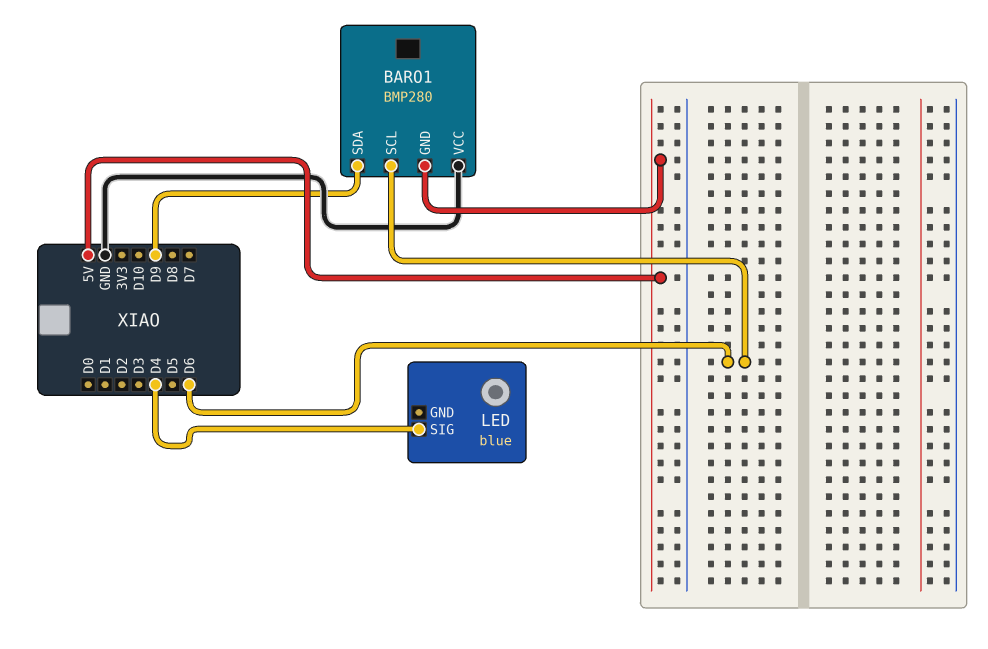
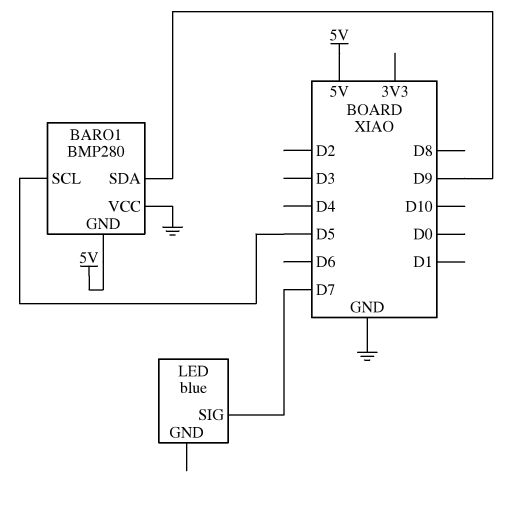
BARO1 pin SCL: D6 -> D5
LED pin SIG: D4 -> D7

